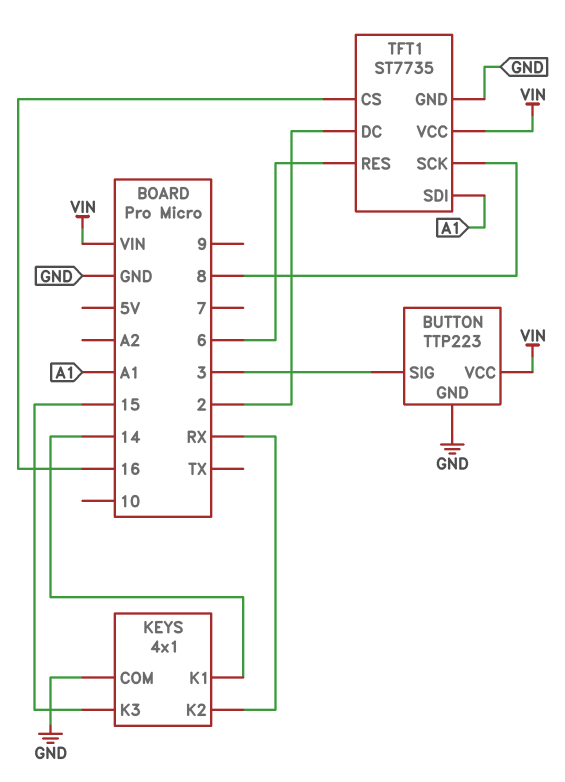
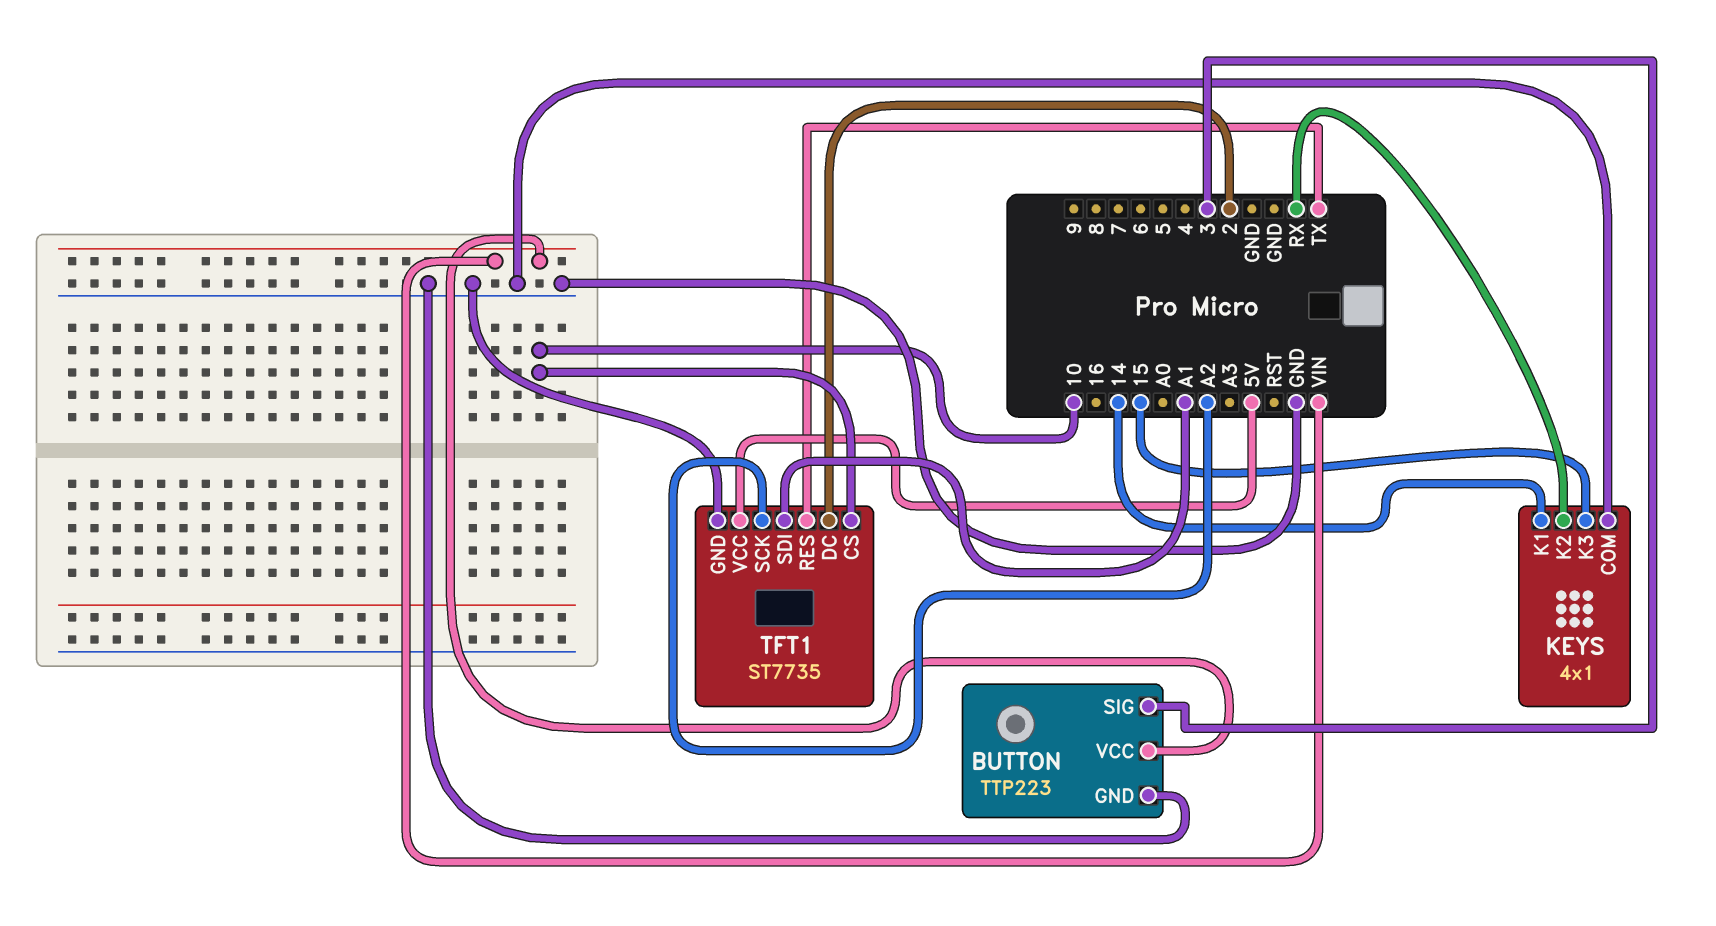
TFT1 pin CS: 16 -> 10
TFT1 pin RES: 6 -> TX
TFT1 pin SCK: 8 -> A2
TFT1 pin VCC: VIN -> 5V

